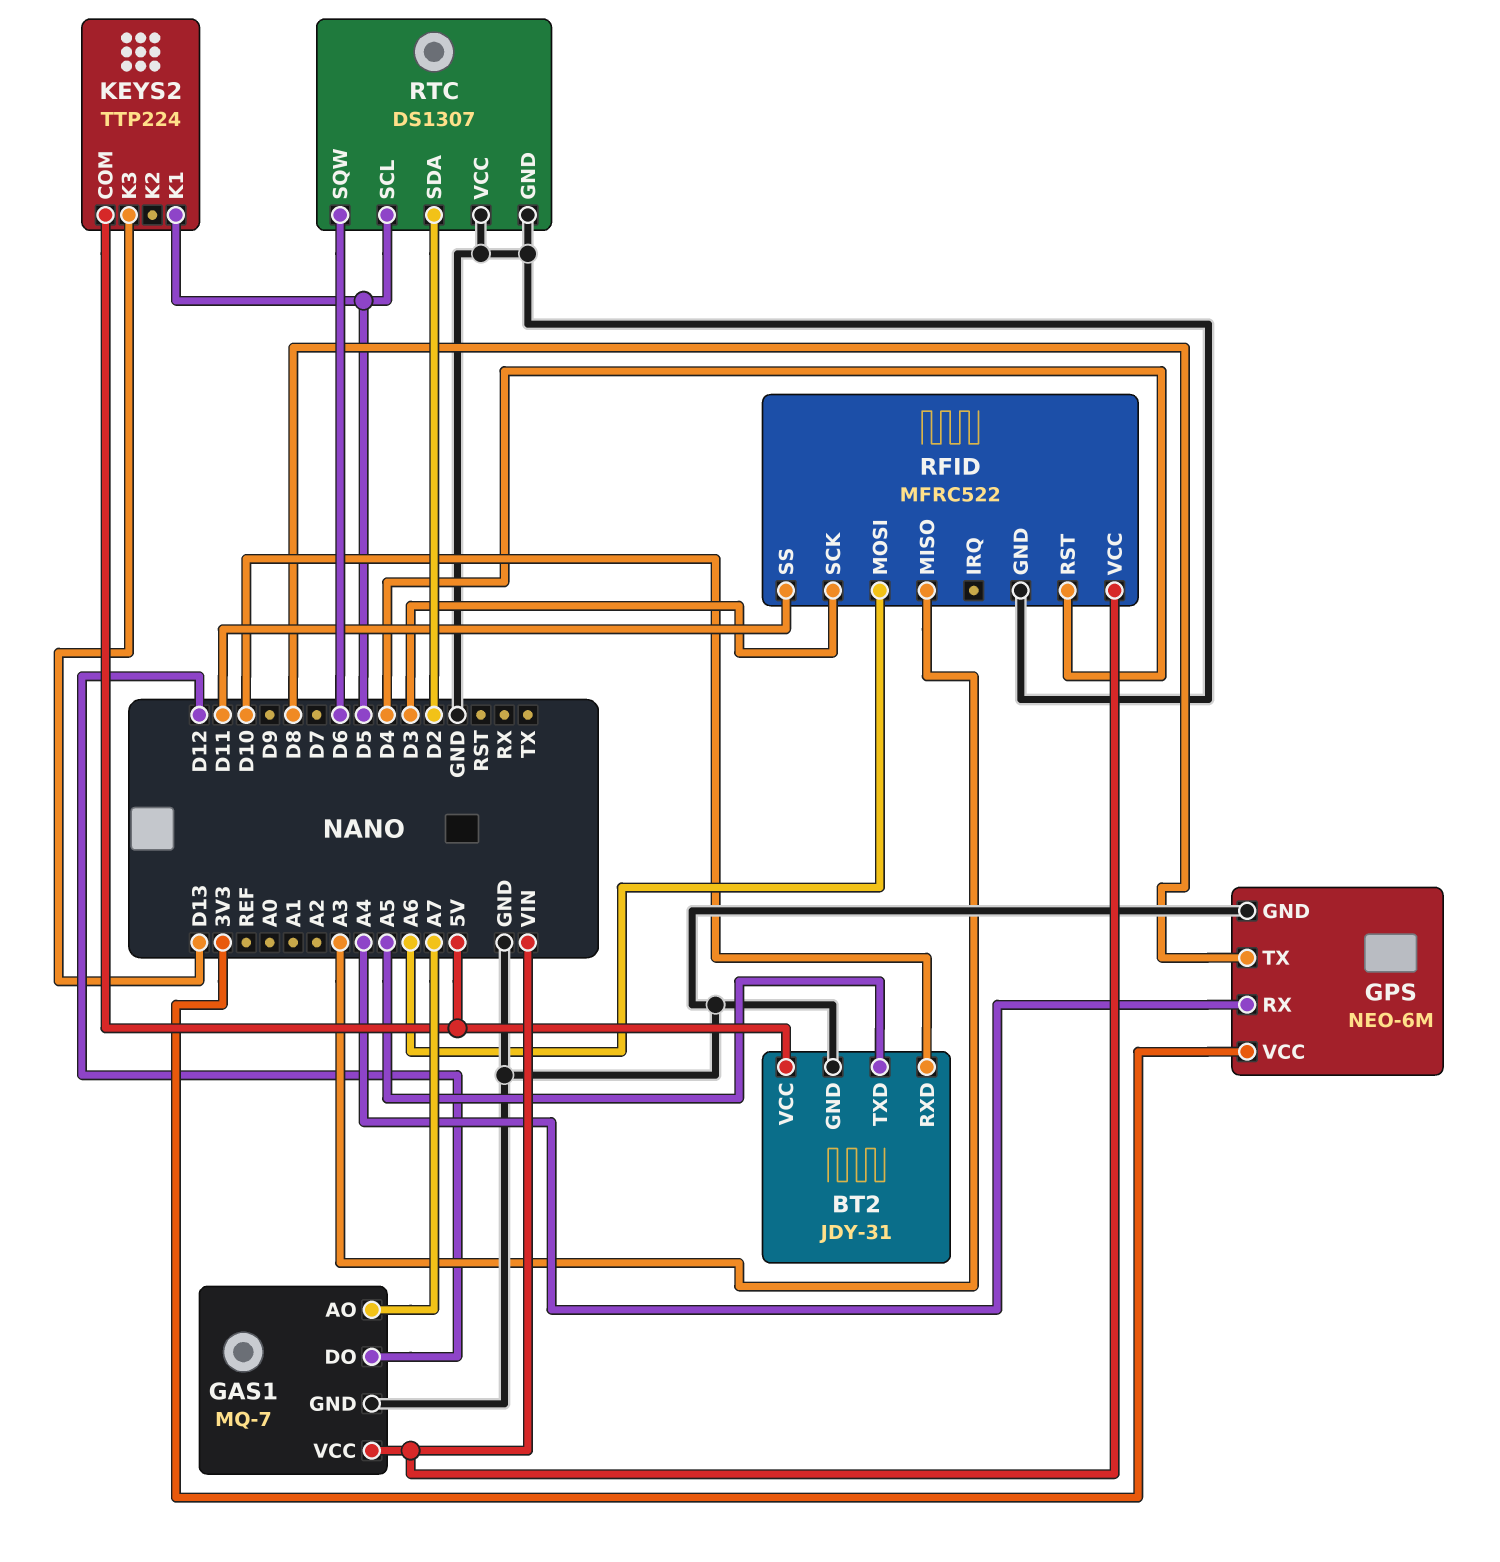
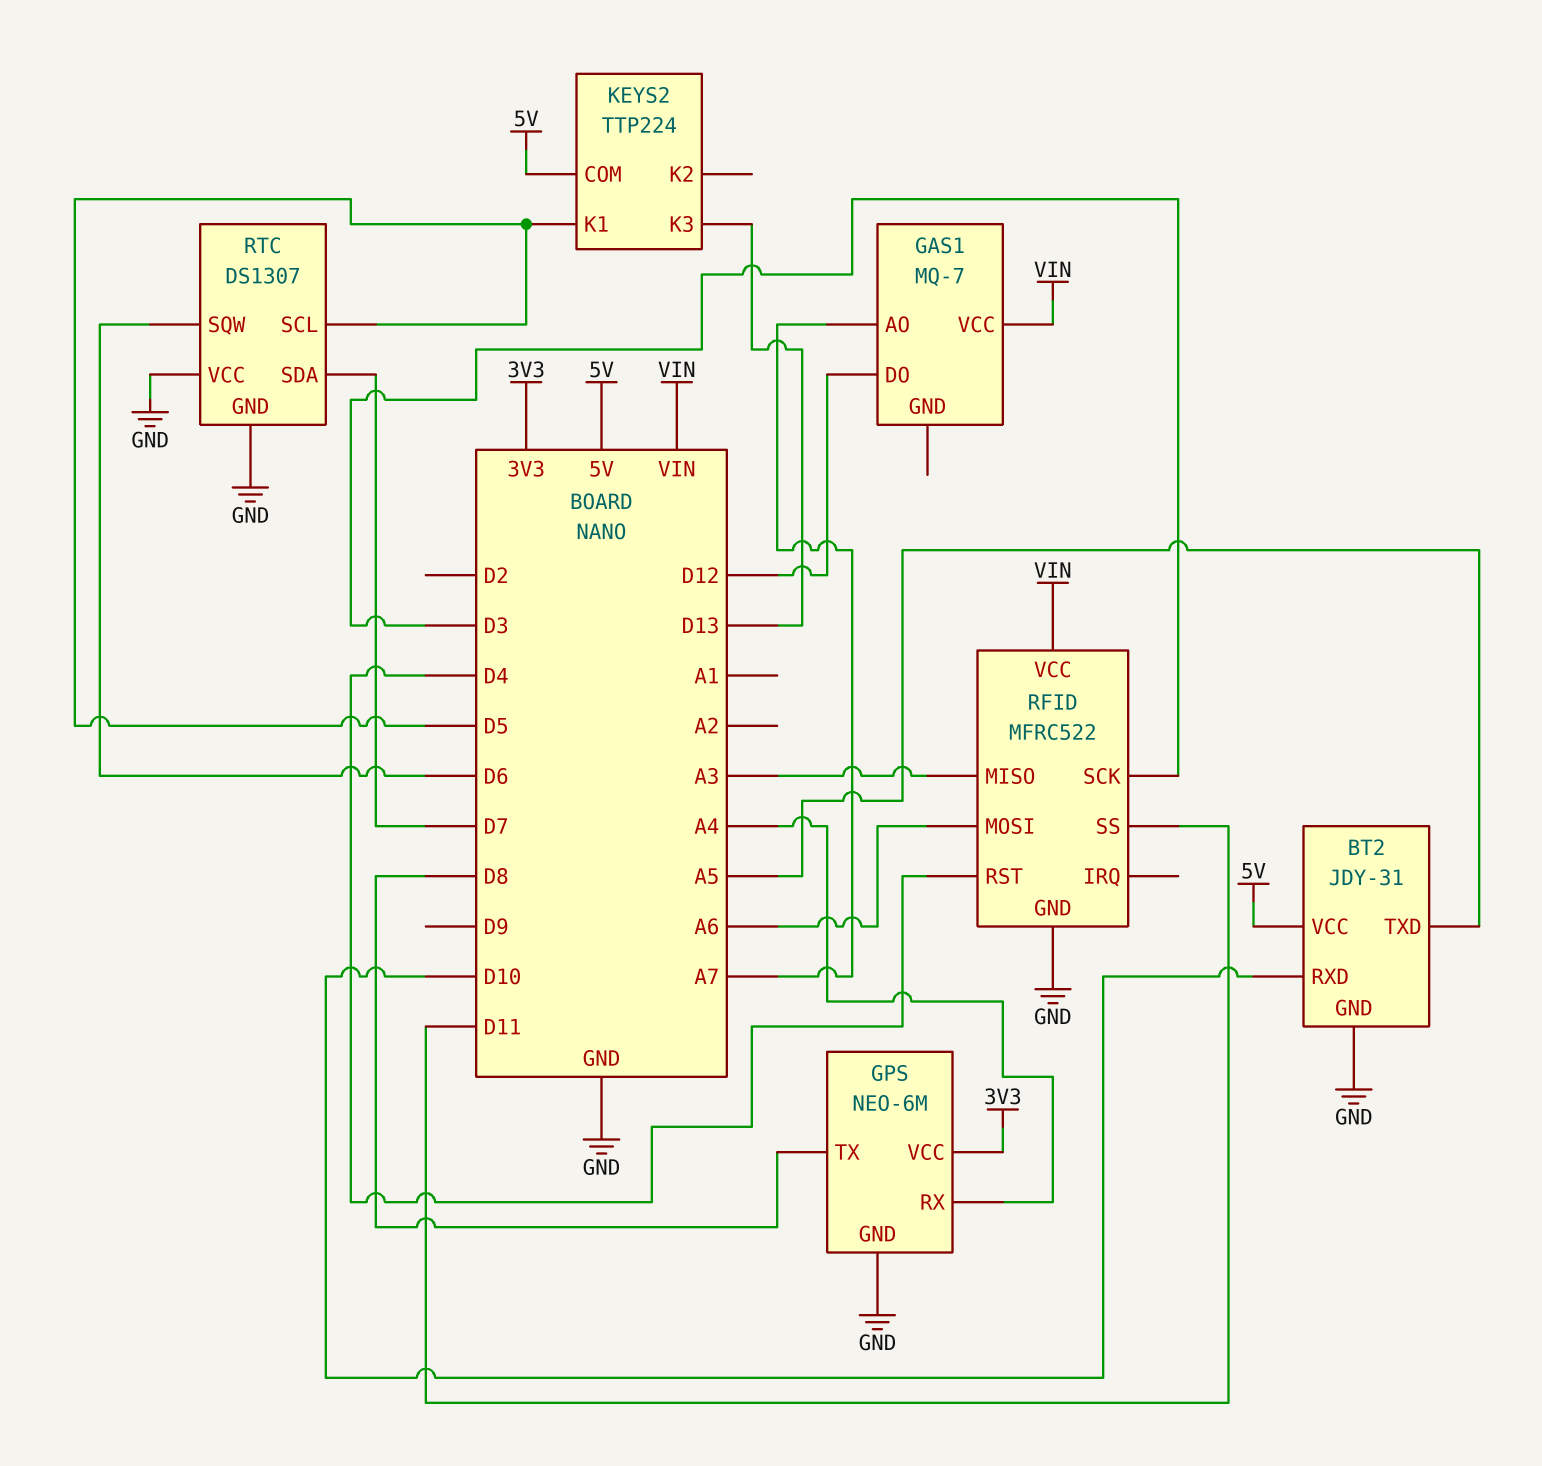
GAS1 pin GND: GND -> none
RTC pin SDA: D2 -> D7

